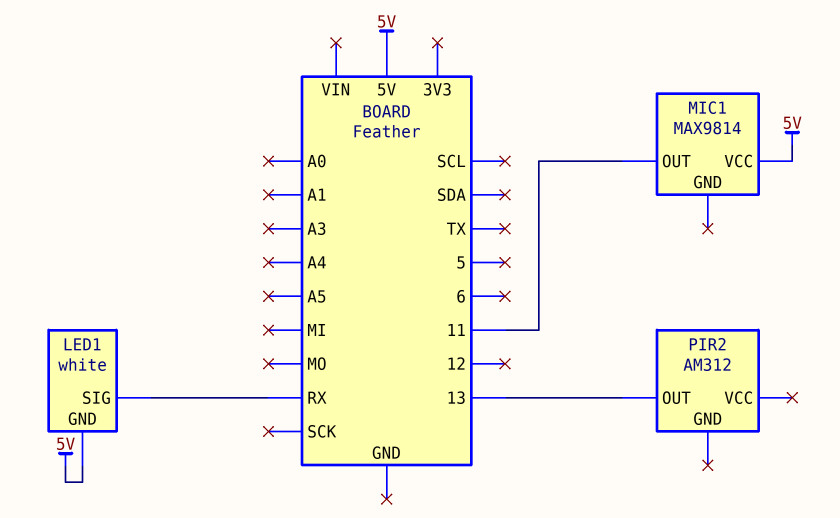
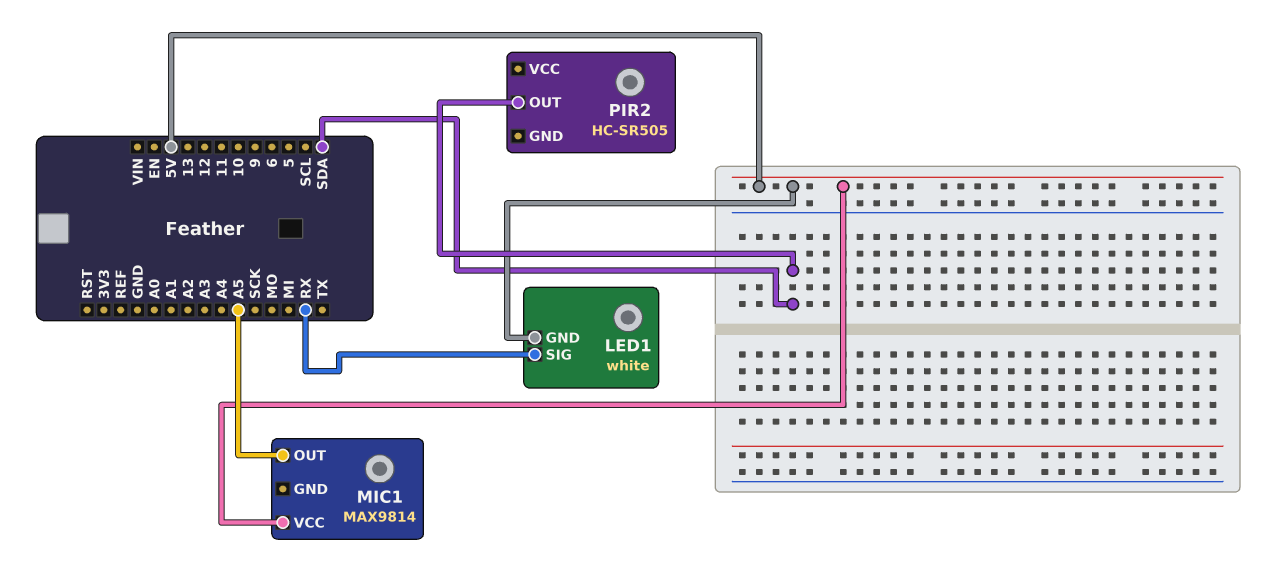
MIC1 pin OUT: 11 -> A5
PIR2: AM312 -> HC-SR505
PIR2 pin OUT: 13 -> SDA

